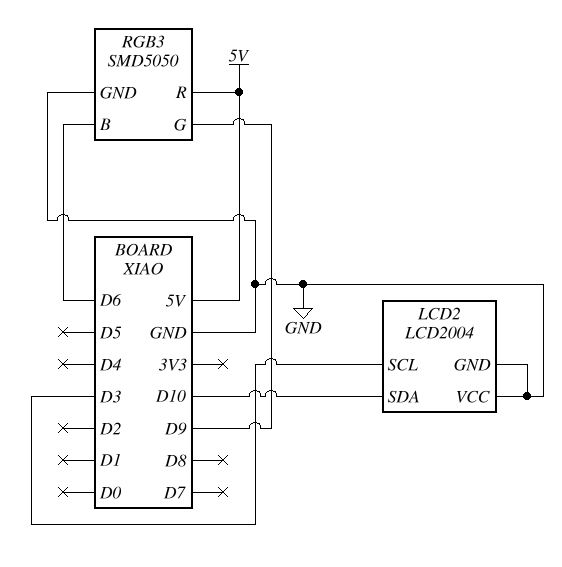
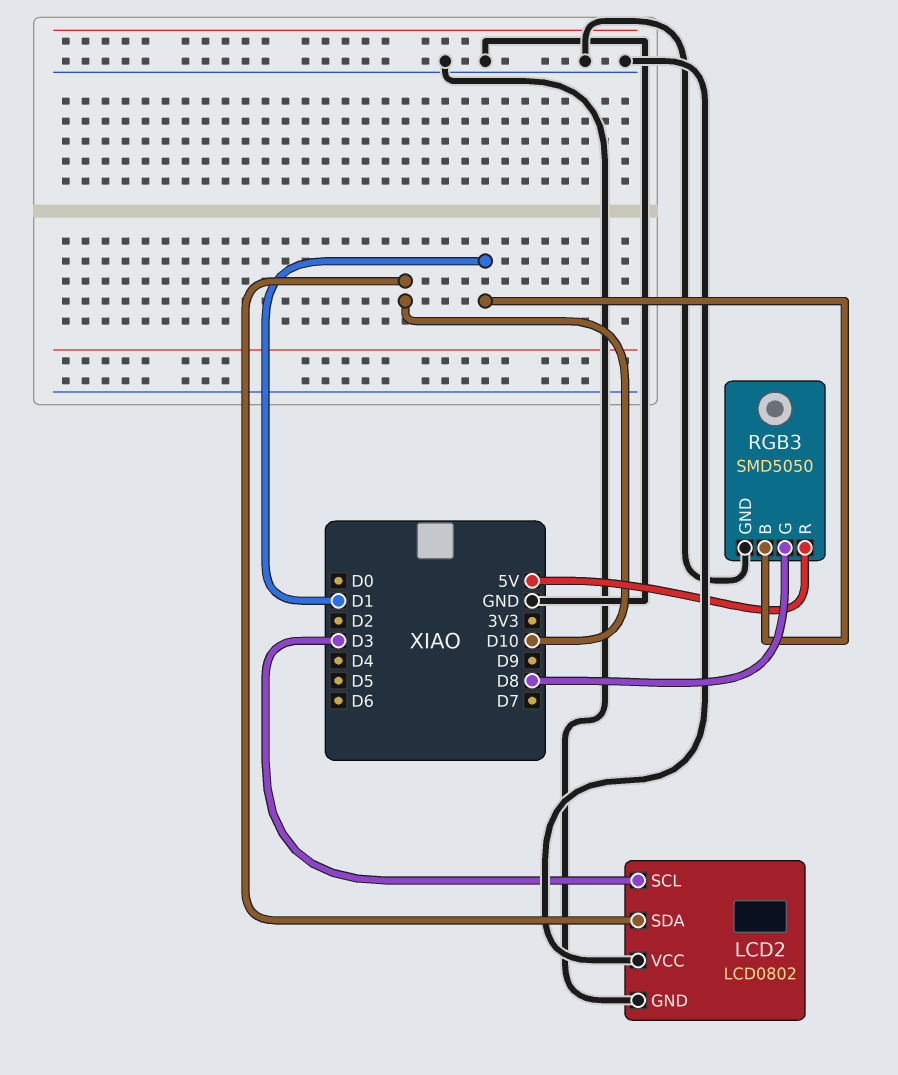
LCD2: LCD2004 -> LCD0802
RGB3 pin B: D6 -> D1
RGB3 pin G: D9 -> D8

